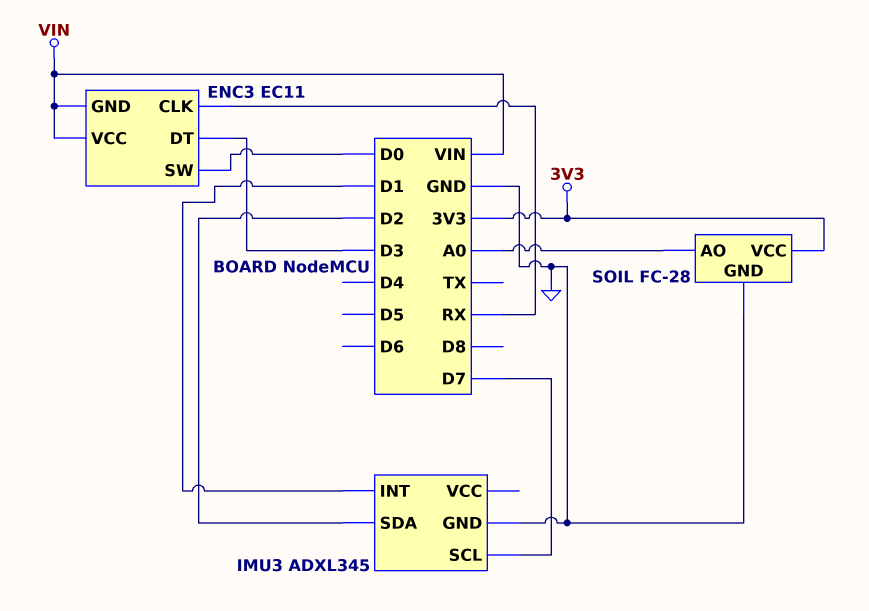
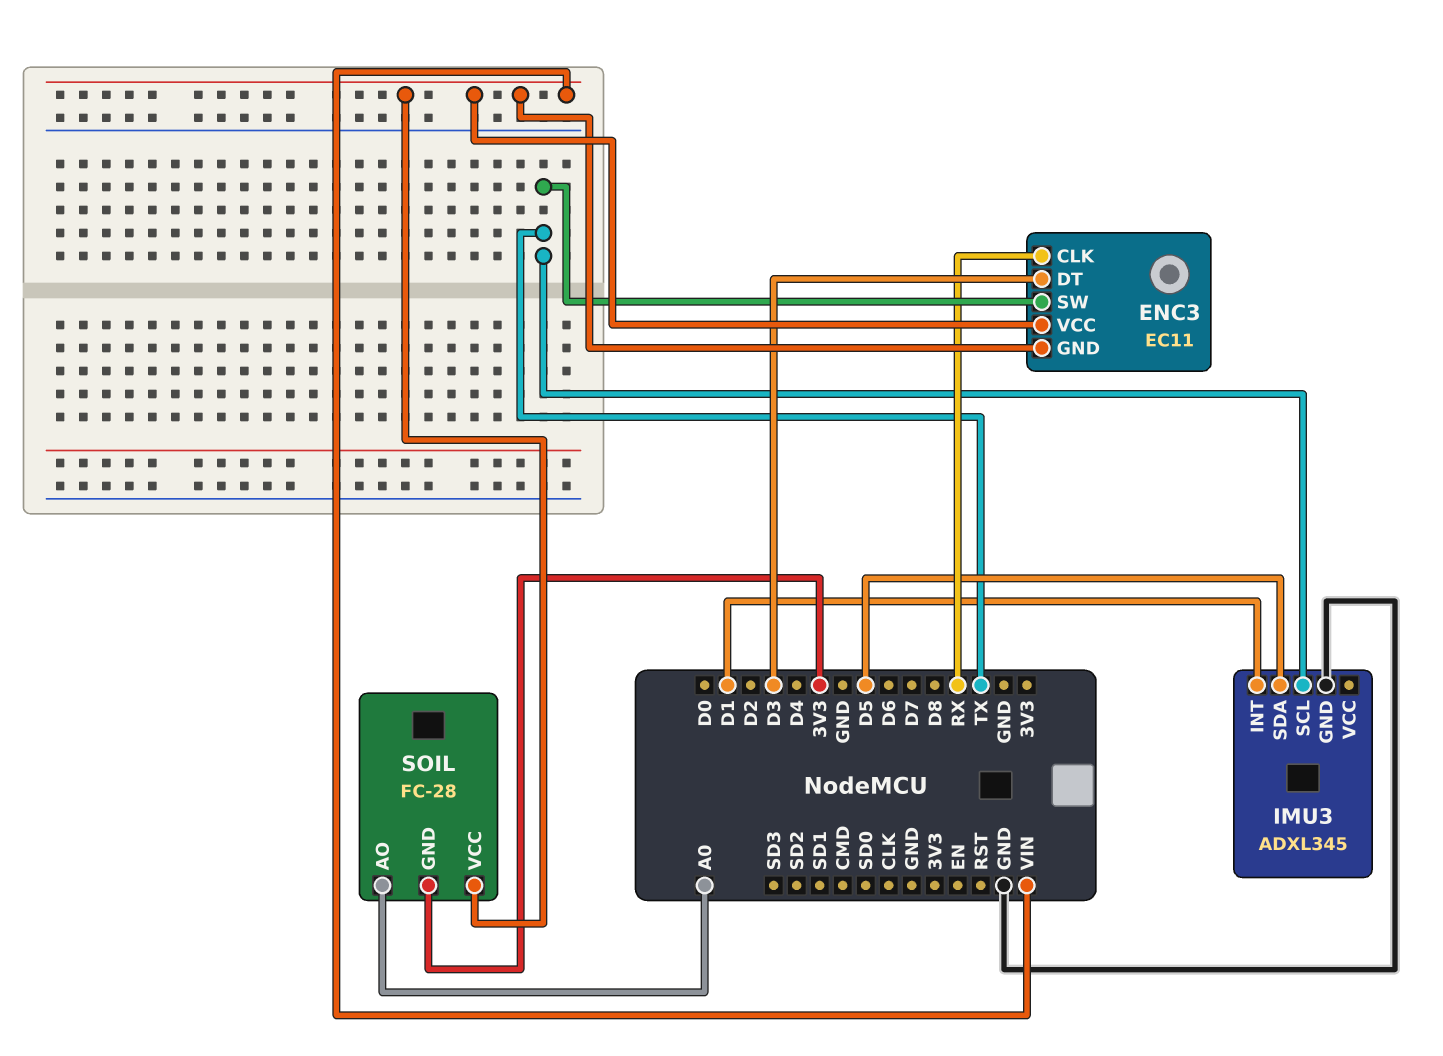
ENC3 pin SW: D0 -> TX
IMU3 pin SCL: D7 -> TX
IMU3 pin SDA: D2 -> D5
SOIL pin GND: GND -> 3V3
SOIL pin VCC: 3V3 -> VIN

